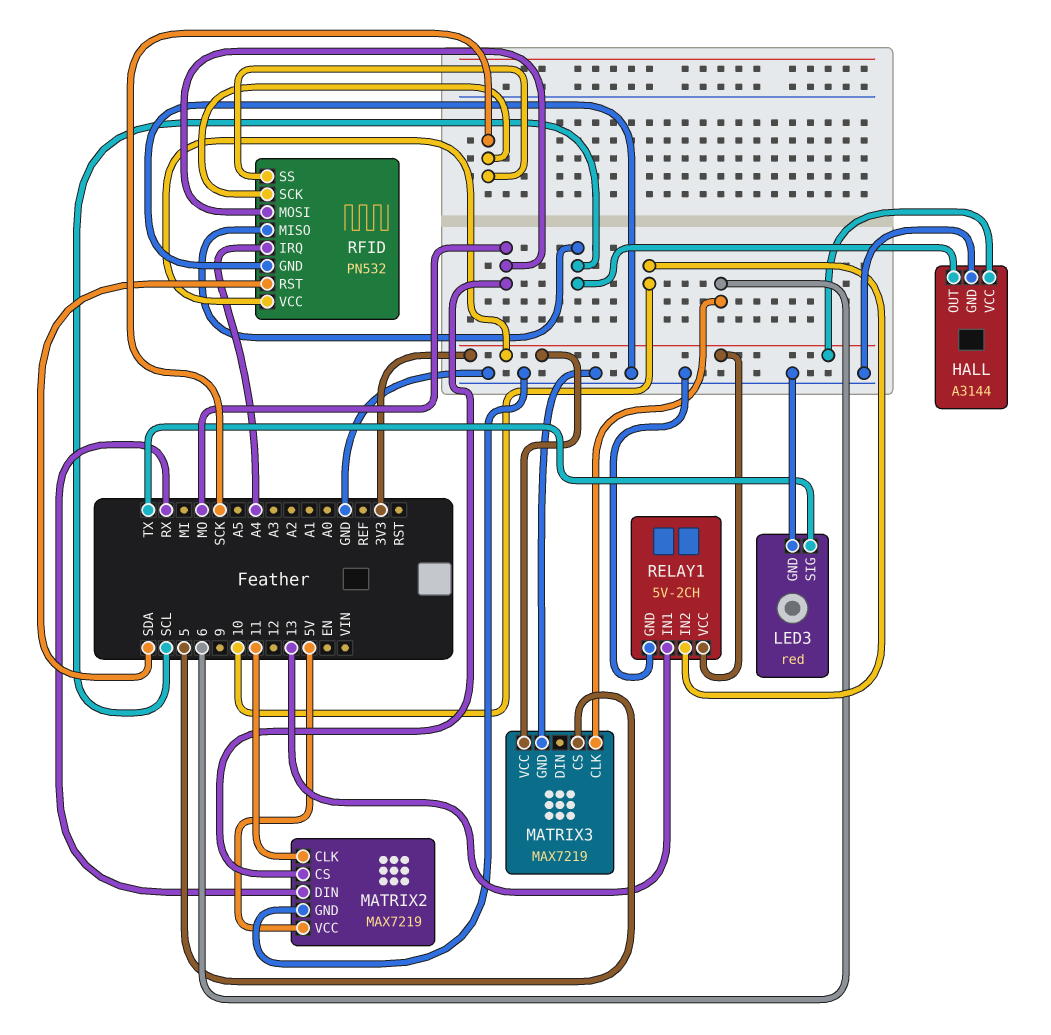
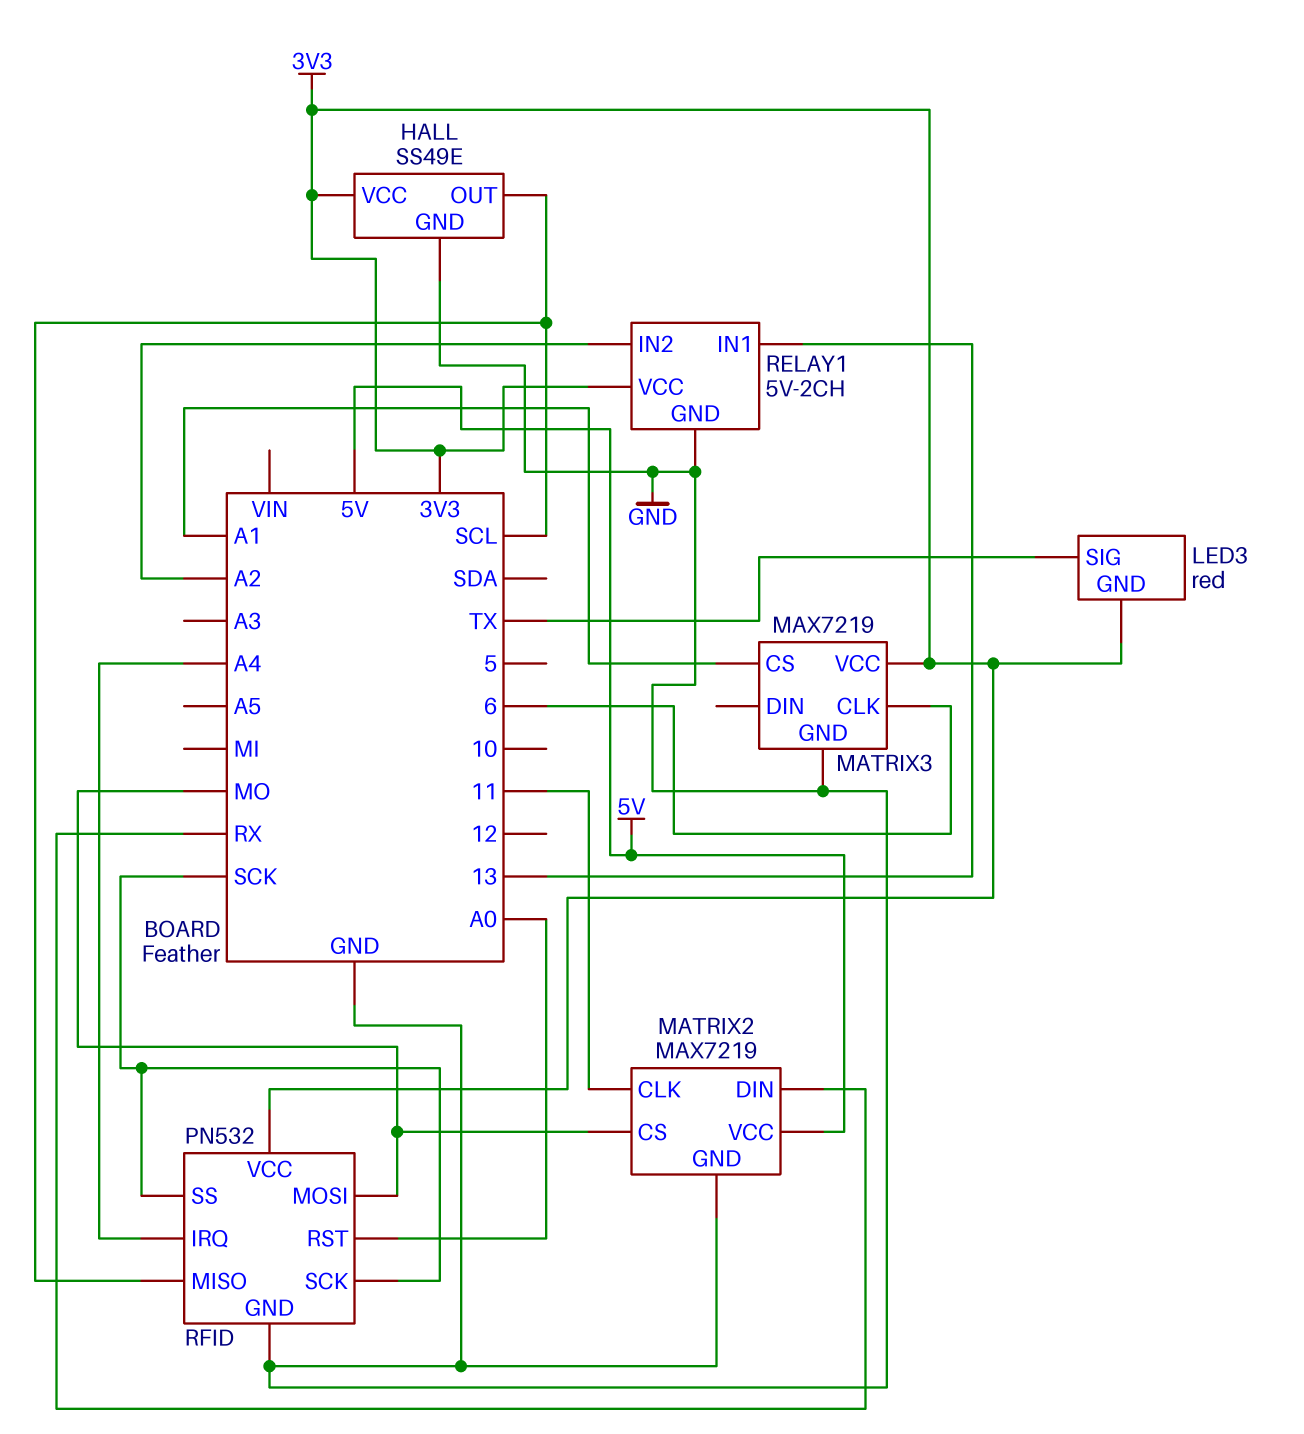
HALL: A3144 -> SS49E
LED3 pin GND: GND -> 3V3
MATRIX3 pin CS: 5 -> A1
RELAY1 pin IN2: 10 -> A2
RFID pin RST: SDA -> A0

